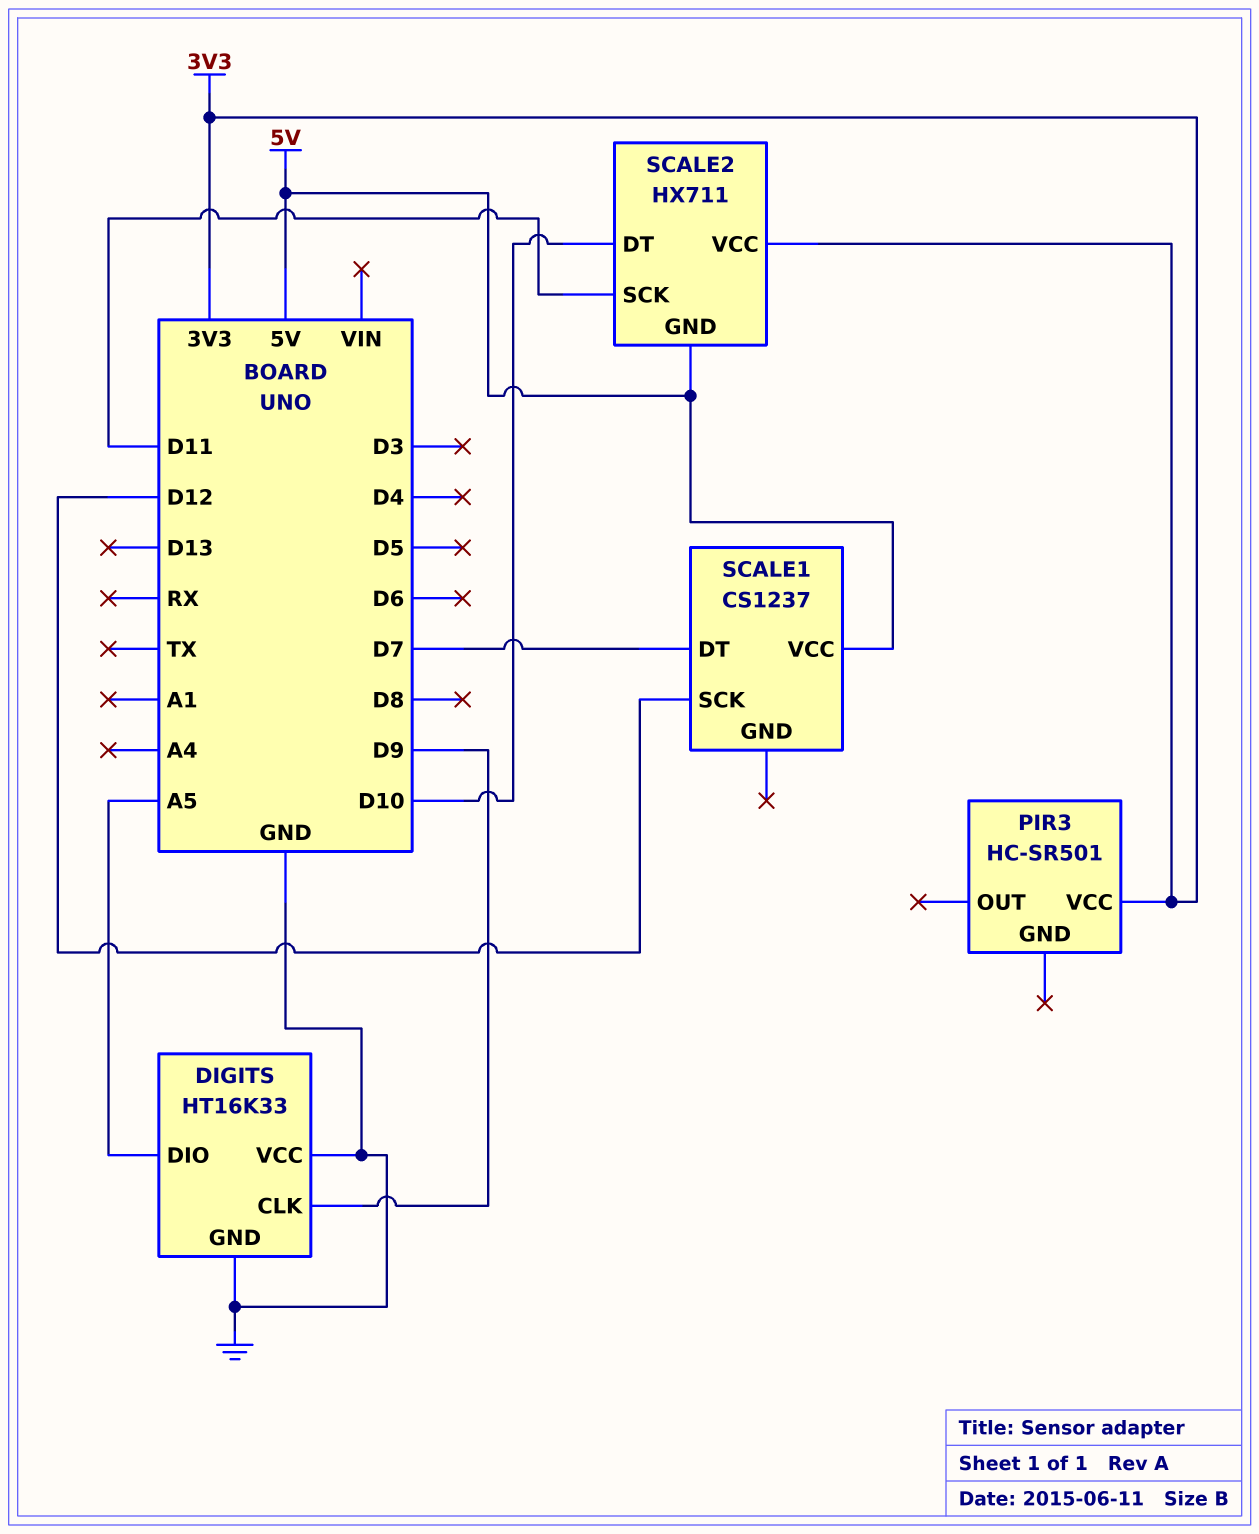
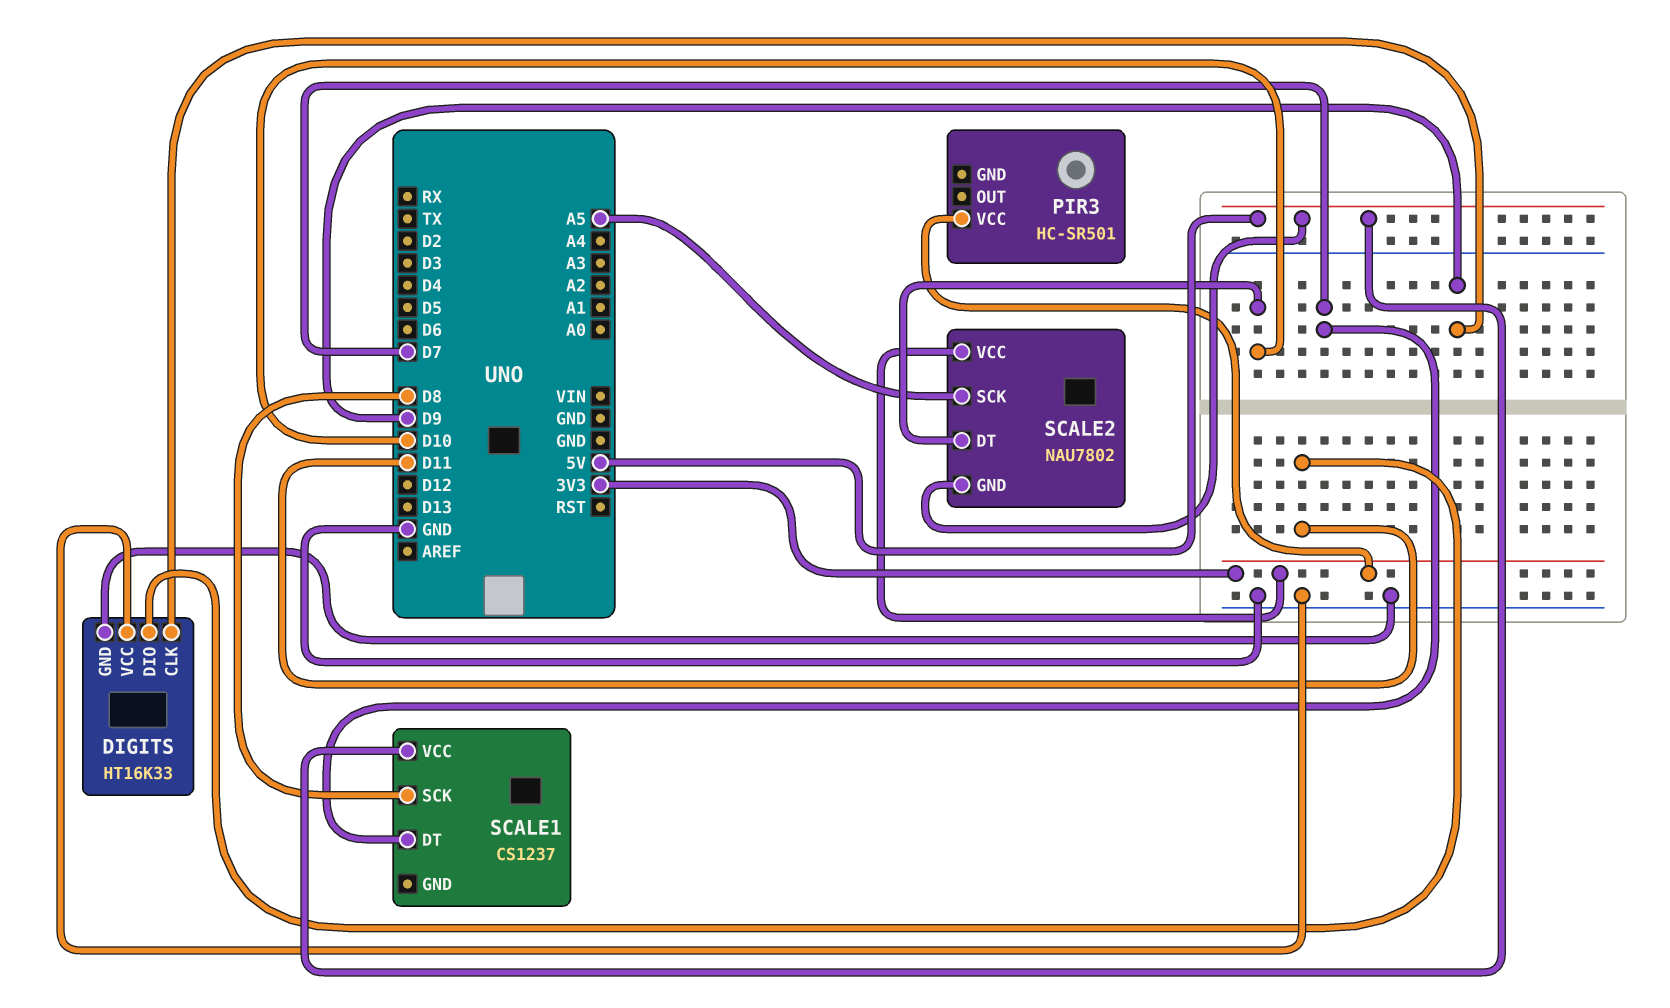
DIGITS pin DIO: A5 -> D11
SCALE1 pin SCK: D12 -> D8
SCALE2: HX711 -> NAU7802
SCALE2 pin SCK: D11 -> A5

